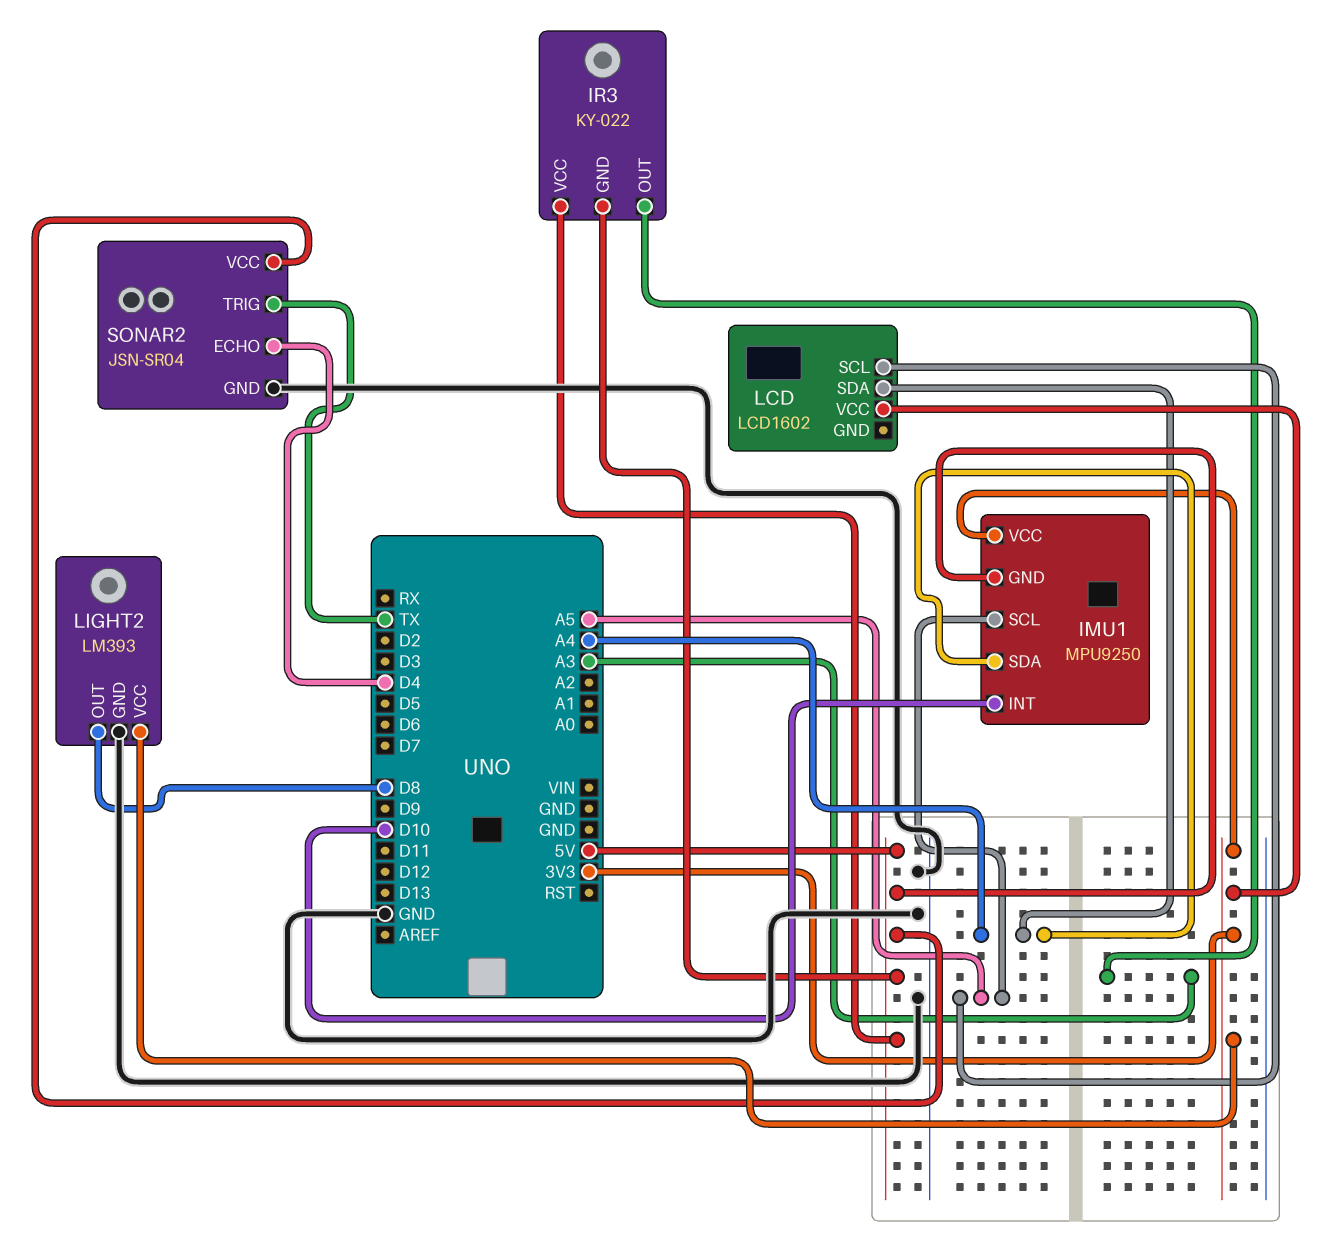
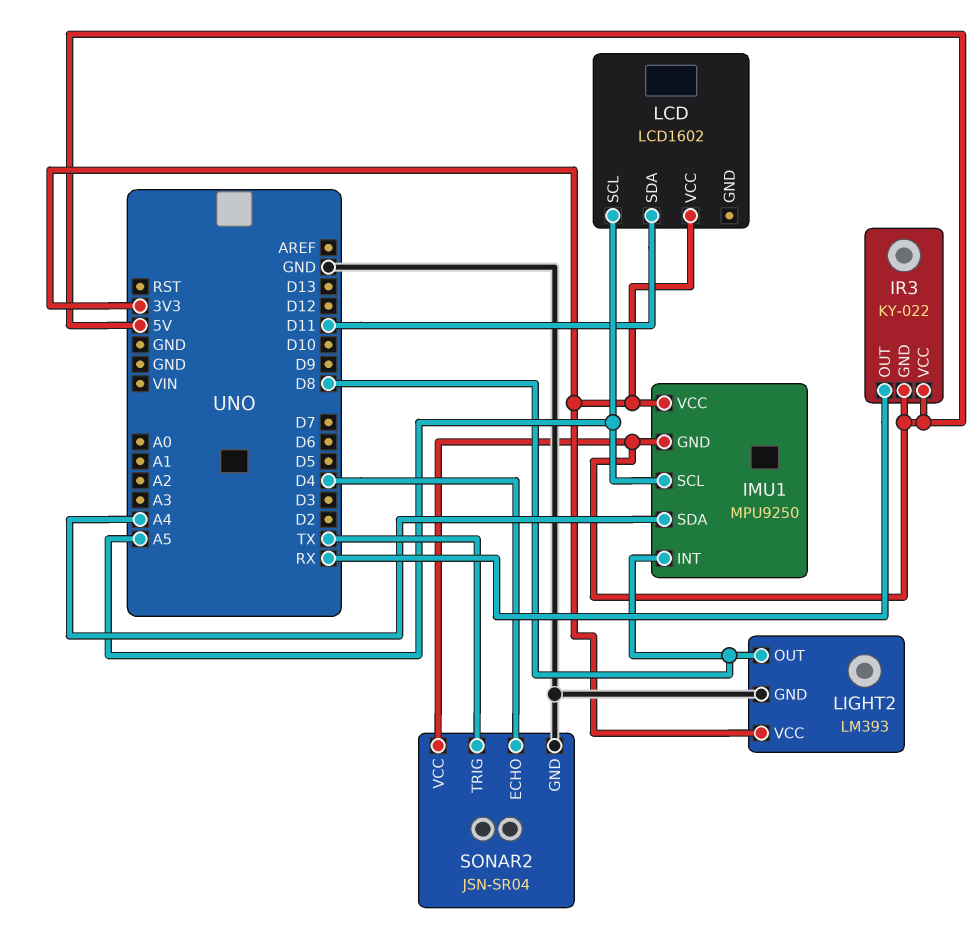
IMU1 pin INT: D10 -> D8
IR3 pin OUT: A3 -> RX
LCD pin SDA: A4 -> D11

